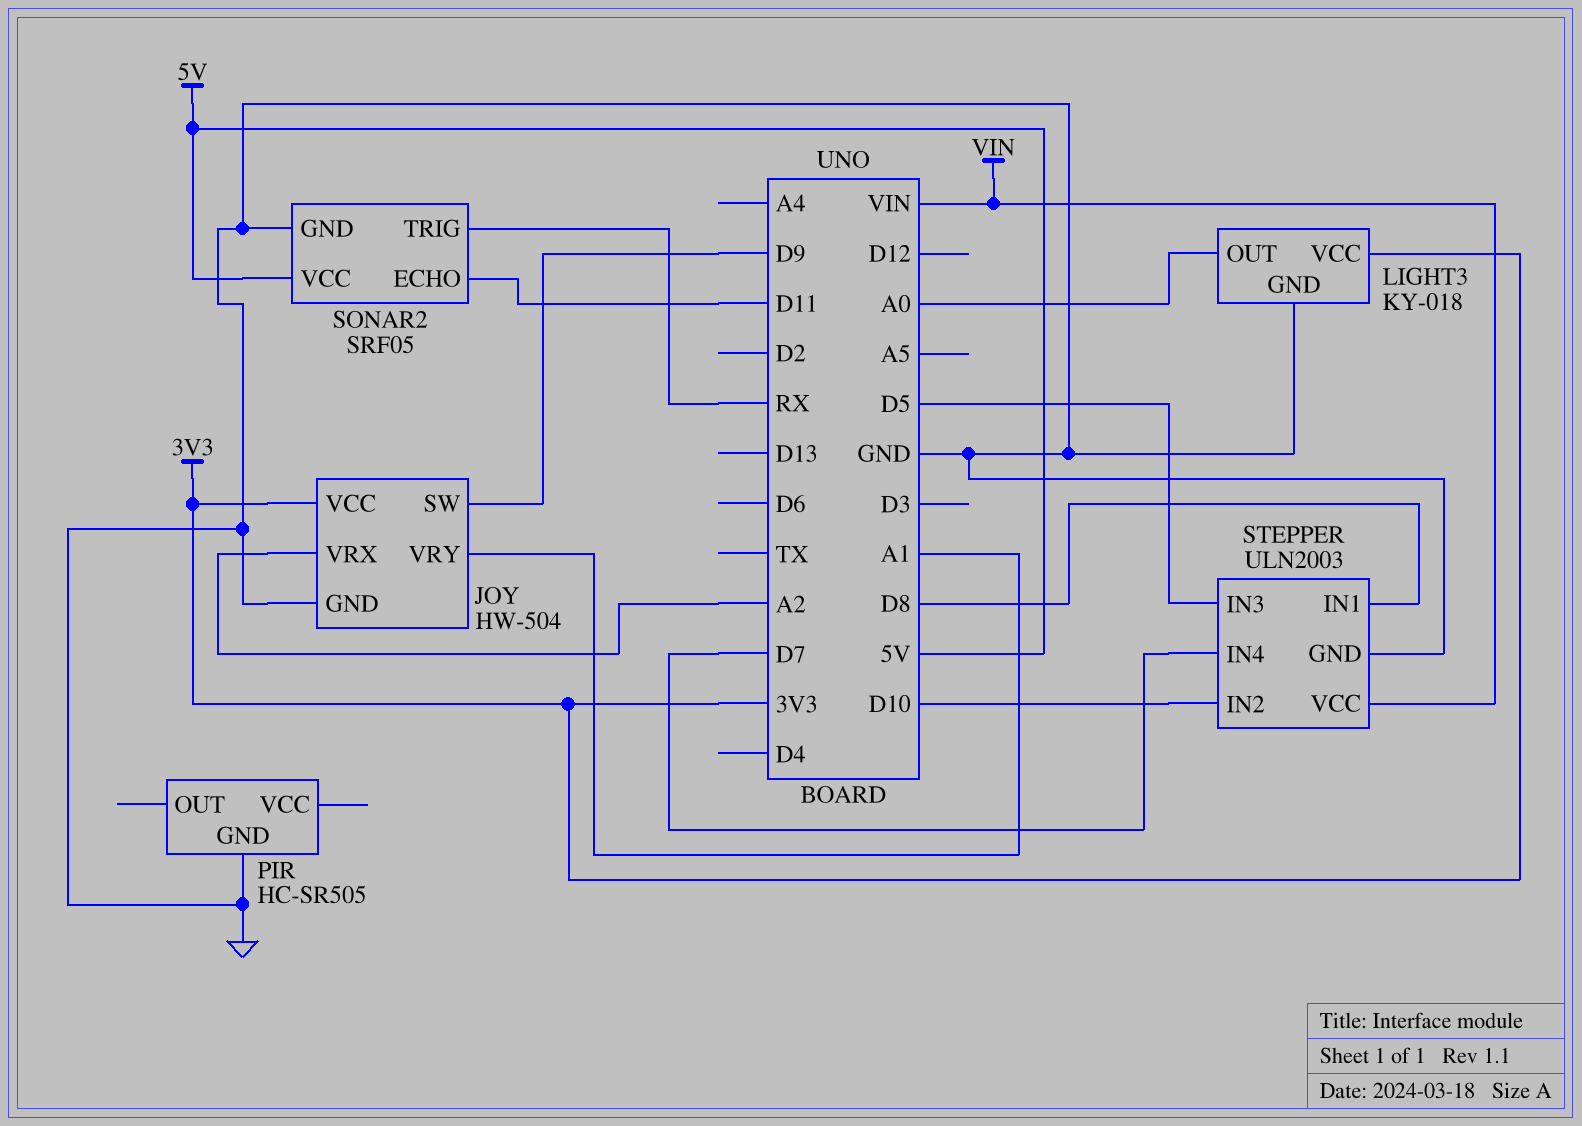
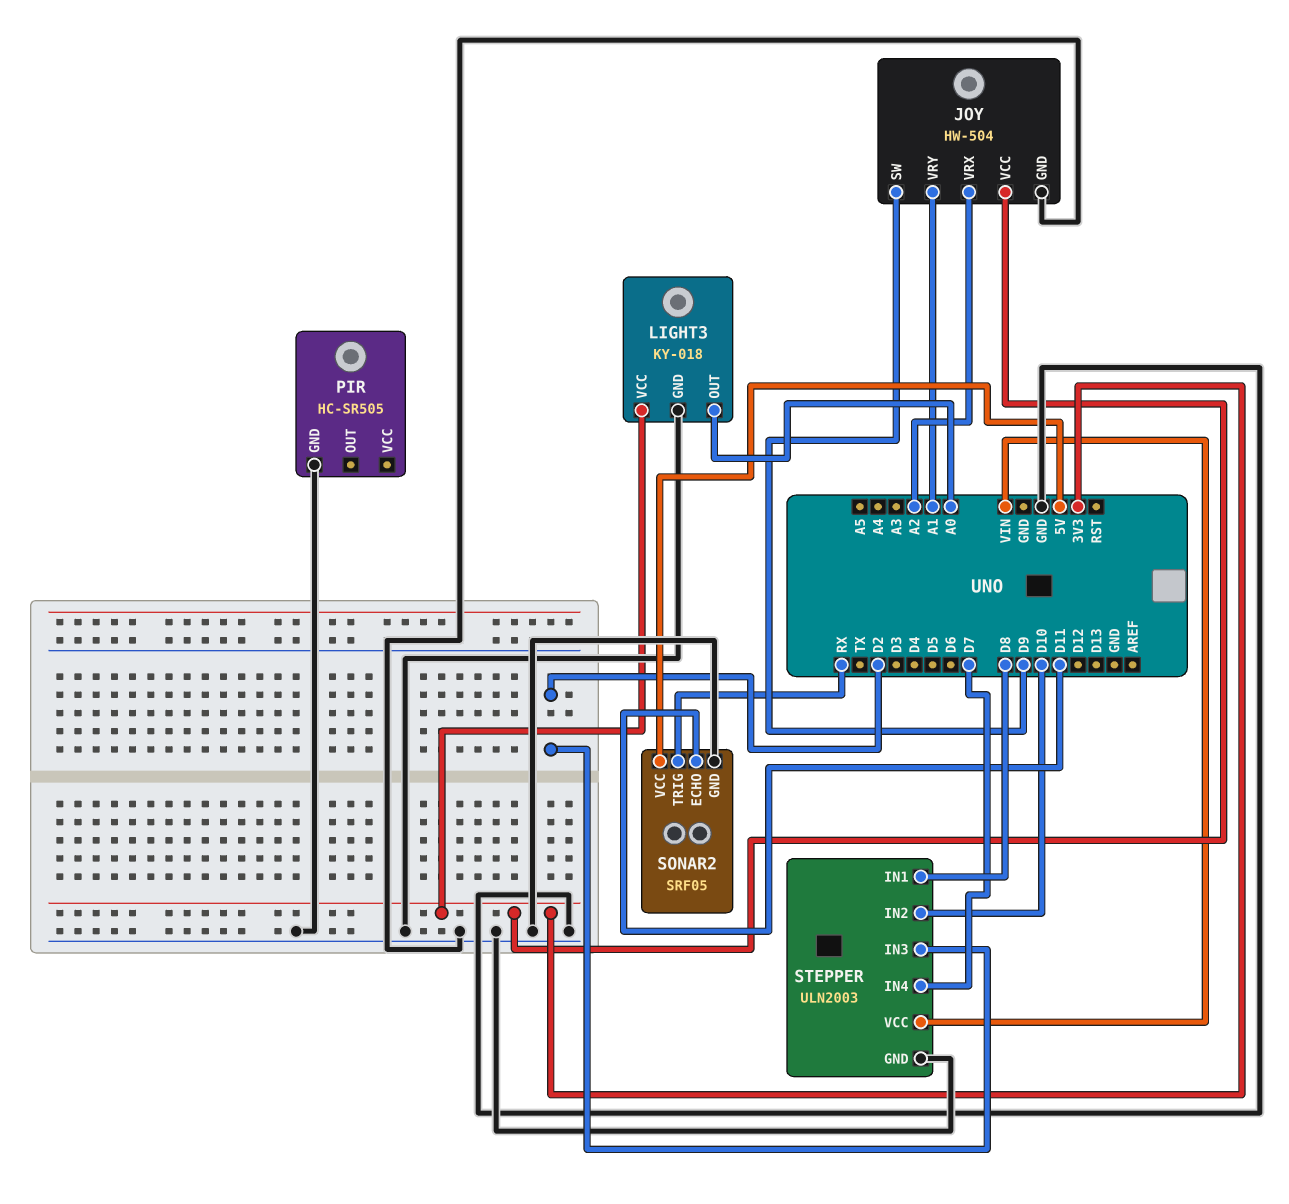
STEPPER pin IN3: D5 -> D2

